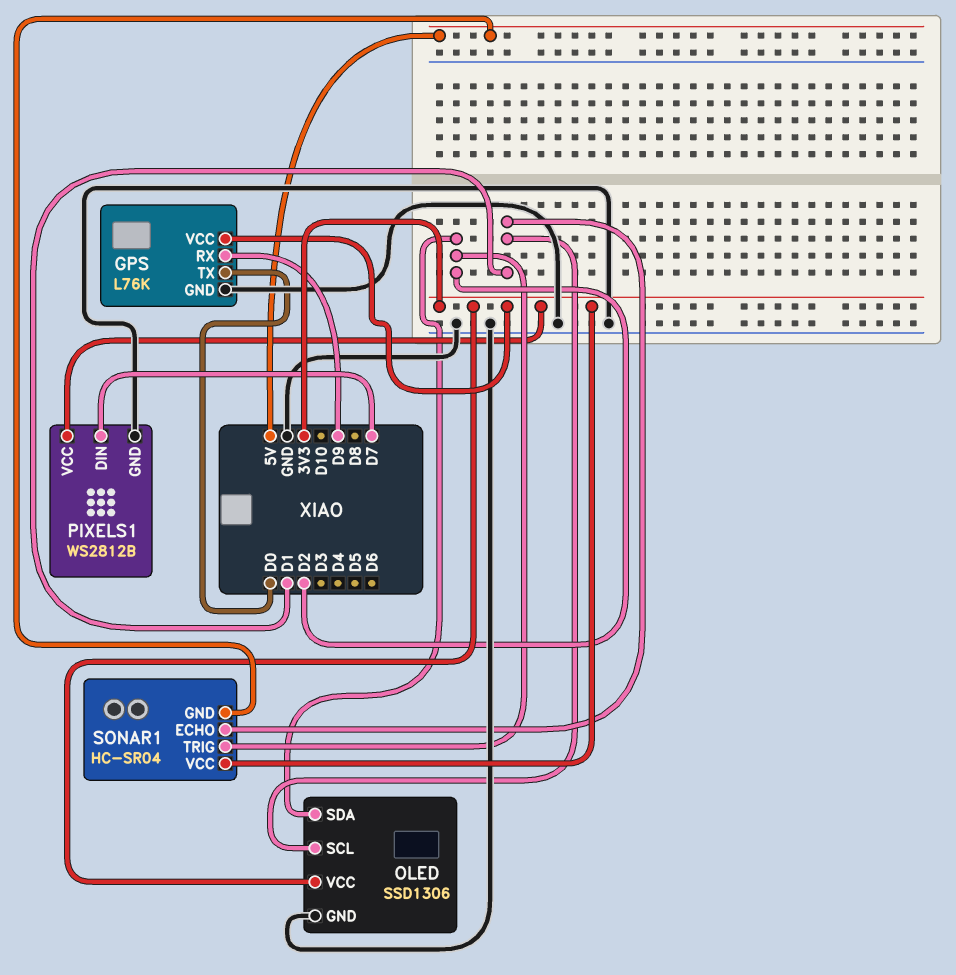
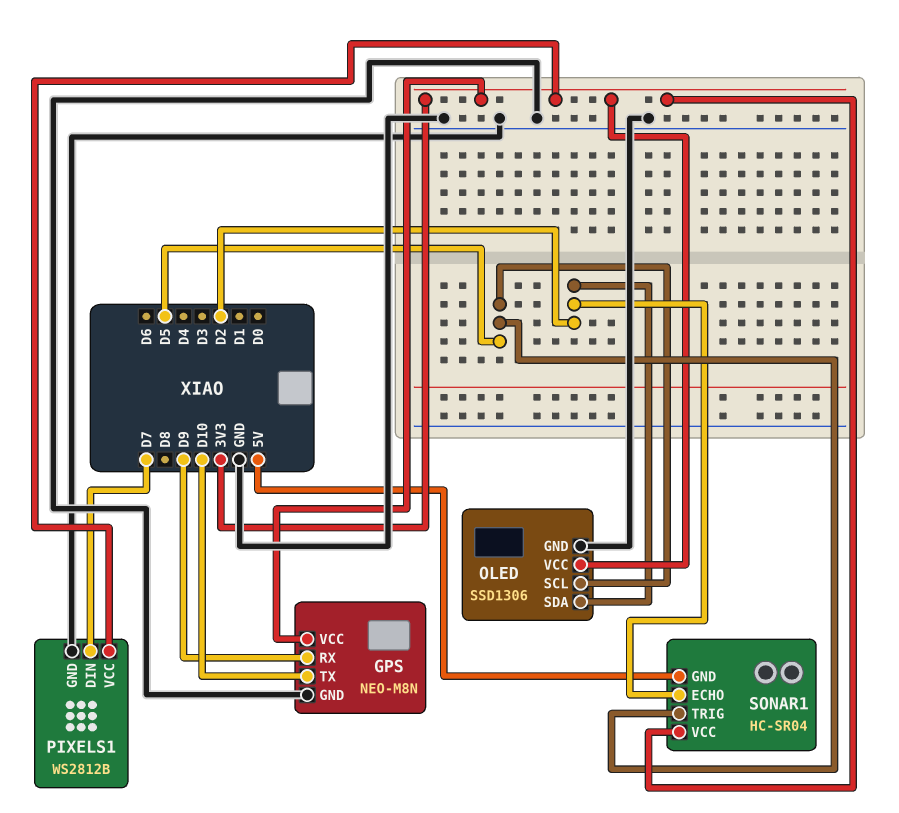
GPS: L76K -> NEO-M8N
GPS pin TX: D0 -> D10
OLED pin SCL: D1 -> D5
SONAR1 pin ECHO: D1 -> D2
SONAR1 pin TRIG: D2 -> D5

